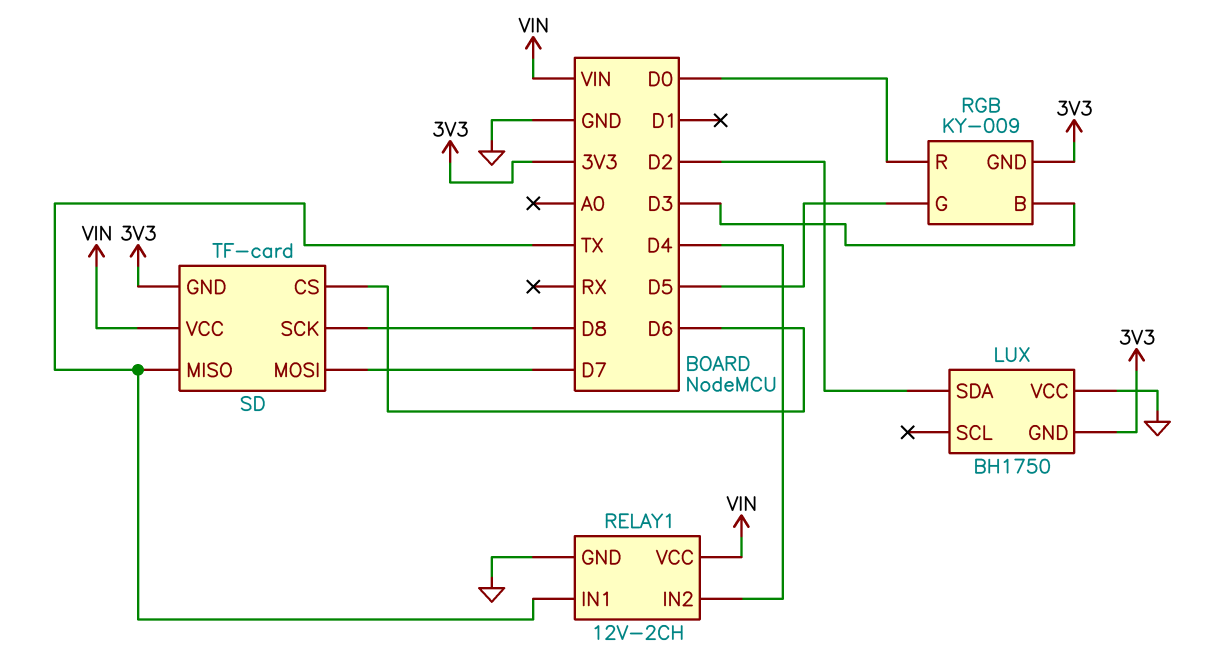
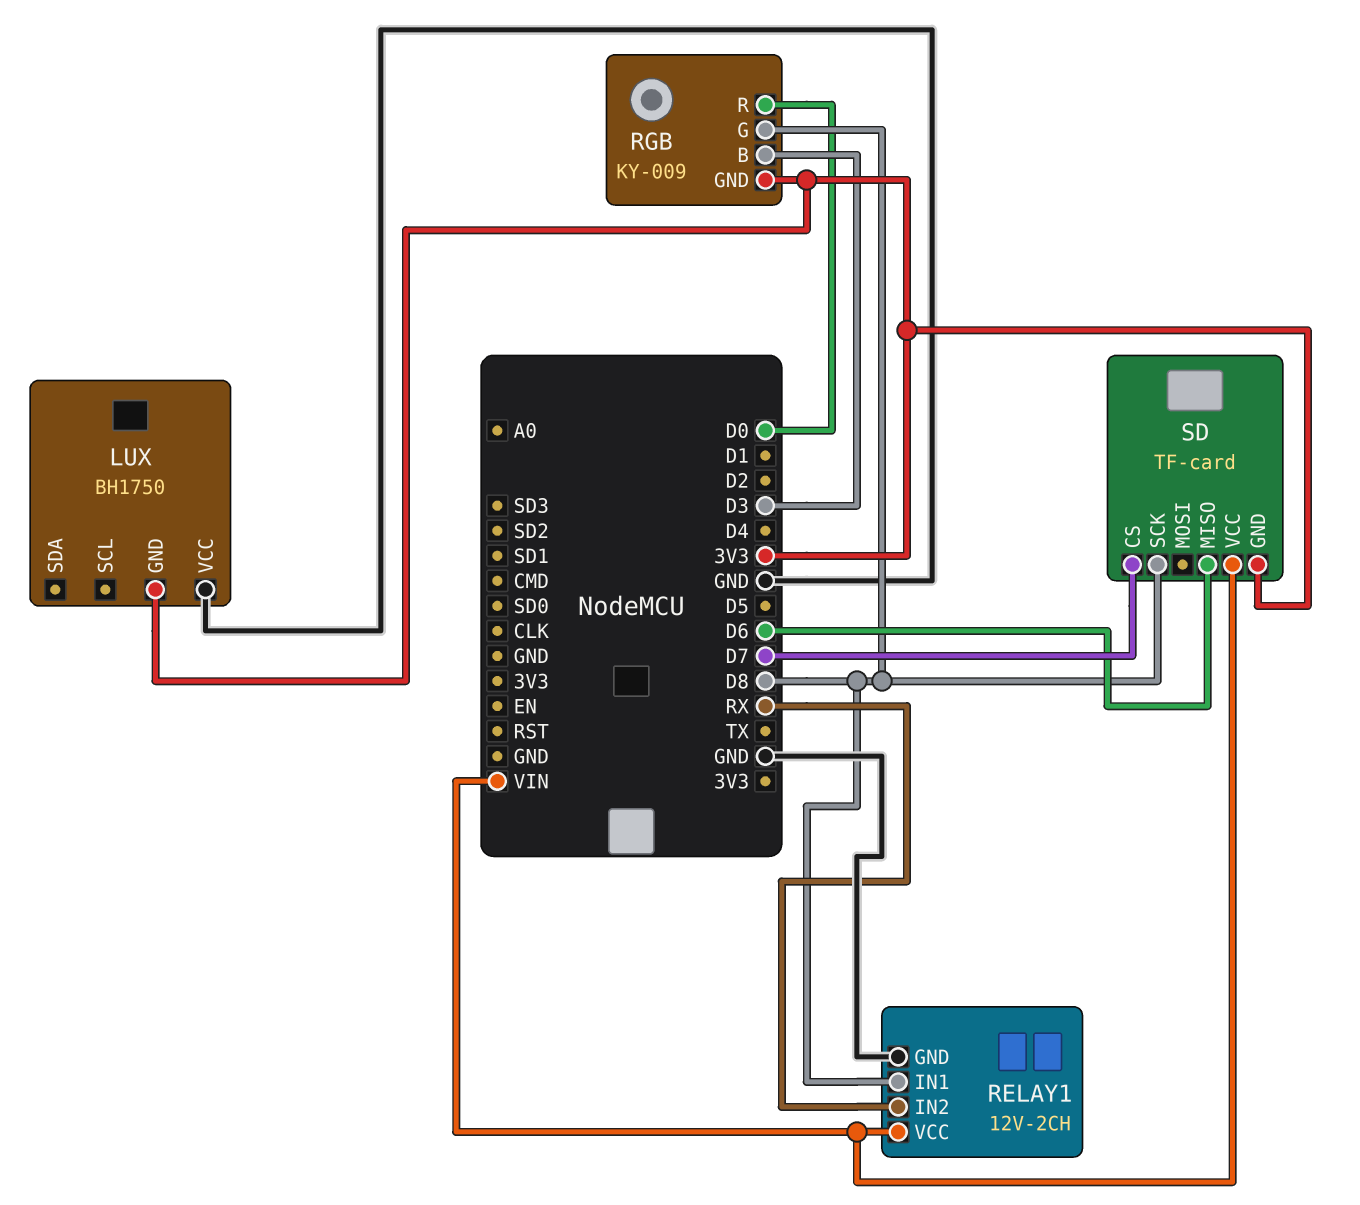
LUX pin SDA: D2 -> none
RELAY1 pin IN1: TX -> D8
RELAY1 pin IN2: D4 -> RX
RGB pin G: D5 -> D8
SD pin CS: D6 -> D7
SD pin MISO: TX -> D6
SD pin MOSI: D7 -> none

